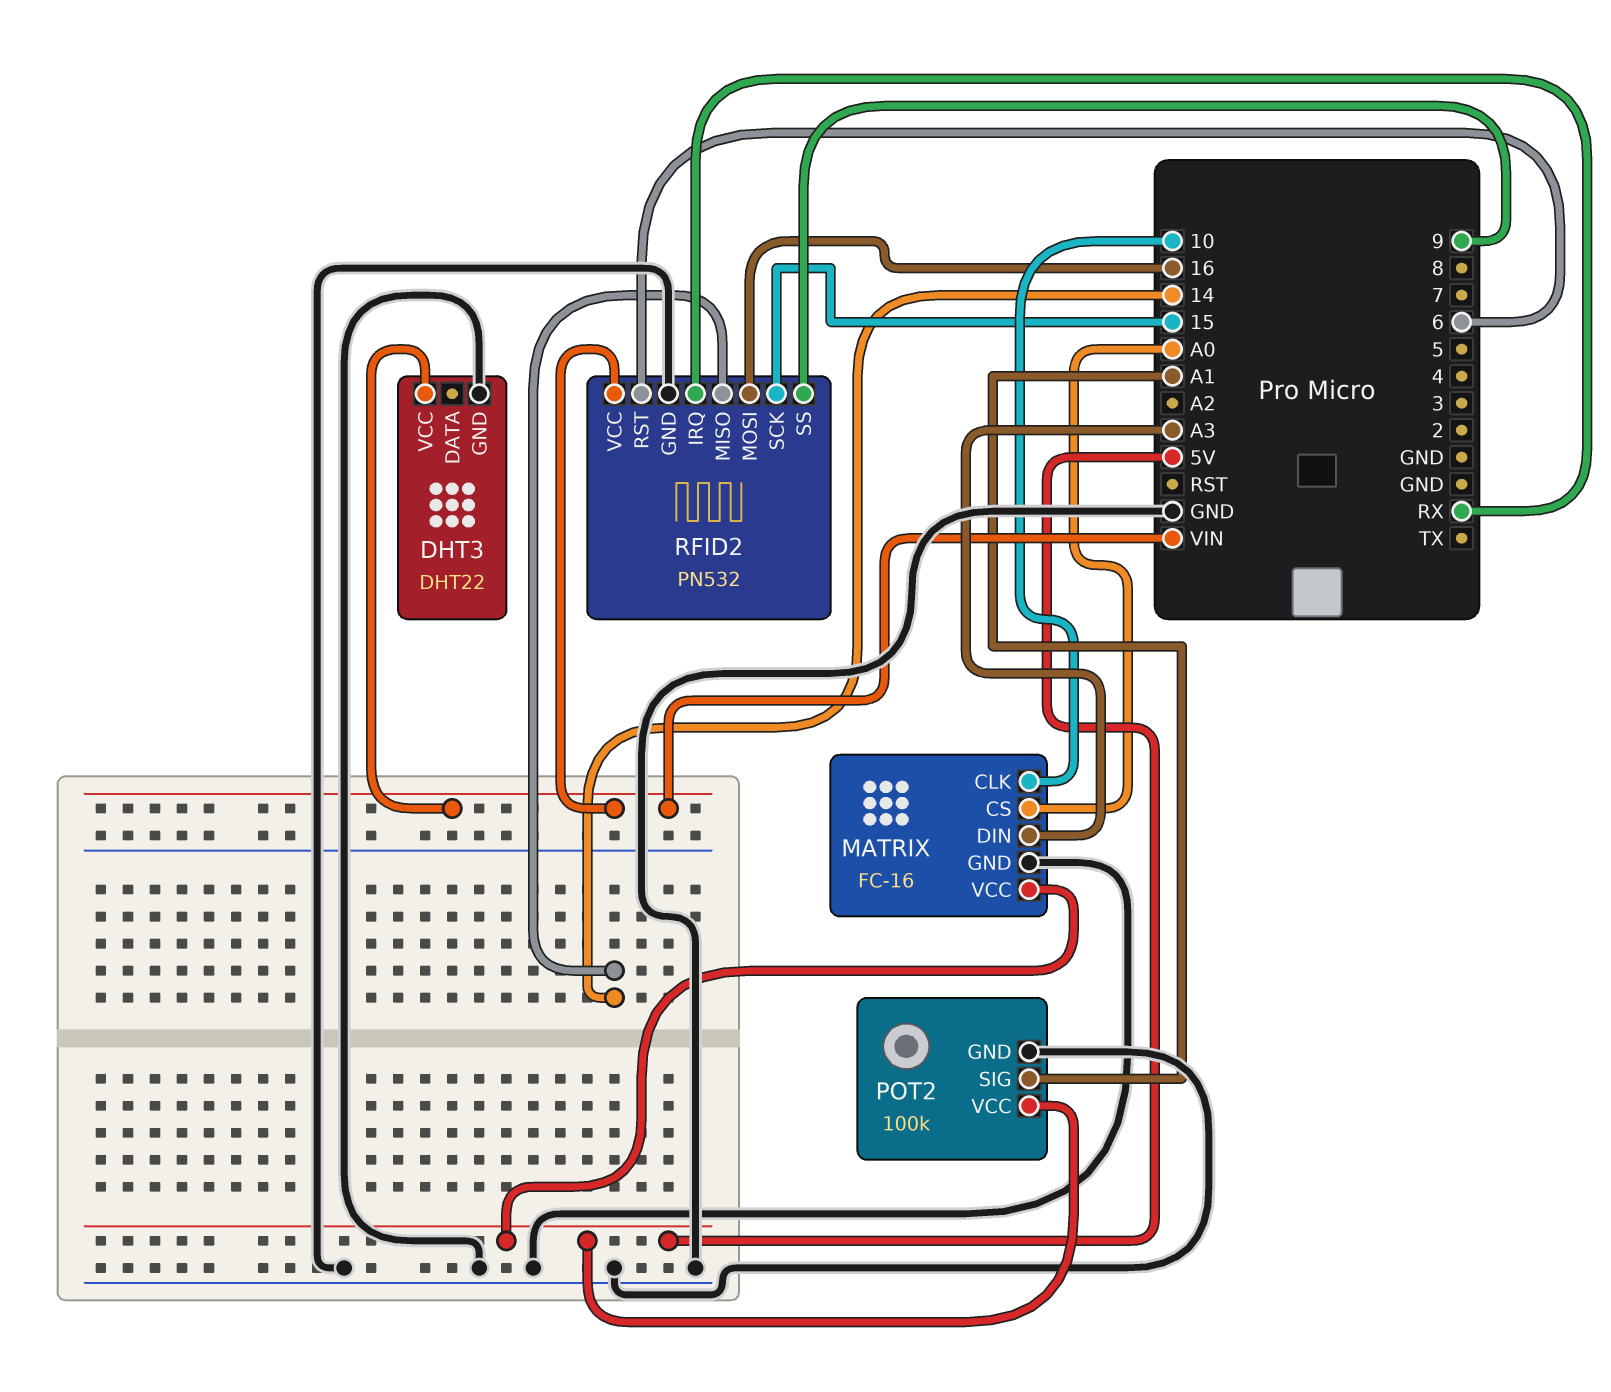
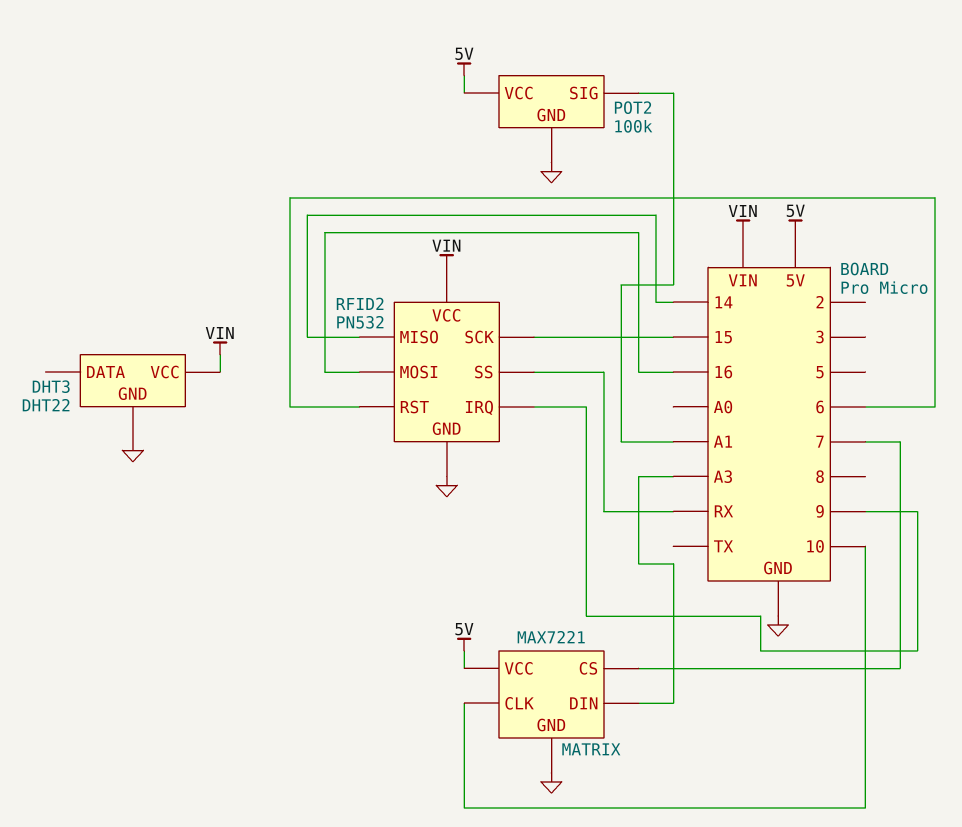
MATRIX: FC-16 -> MAX7221
MATRIX pin CS: A0 -> 7
RFID2 pin IRQ: RX -> 9
RFID2 pin SS: 9 -> RX

